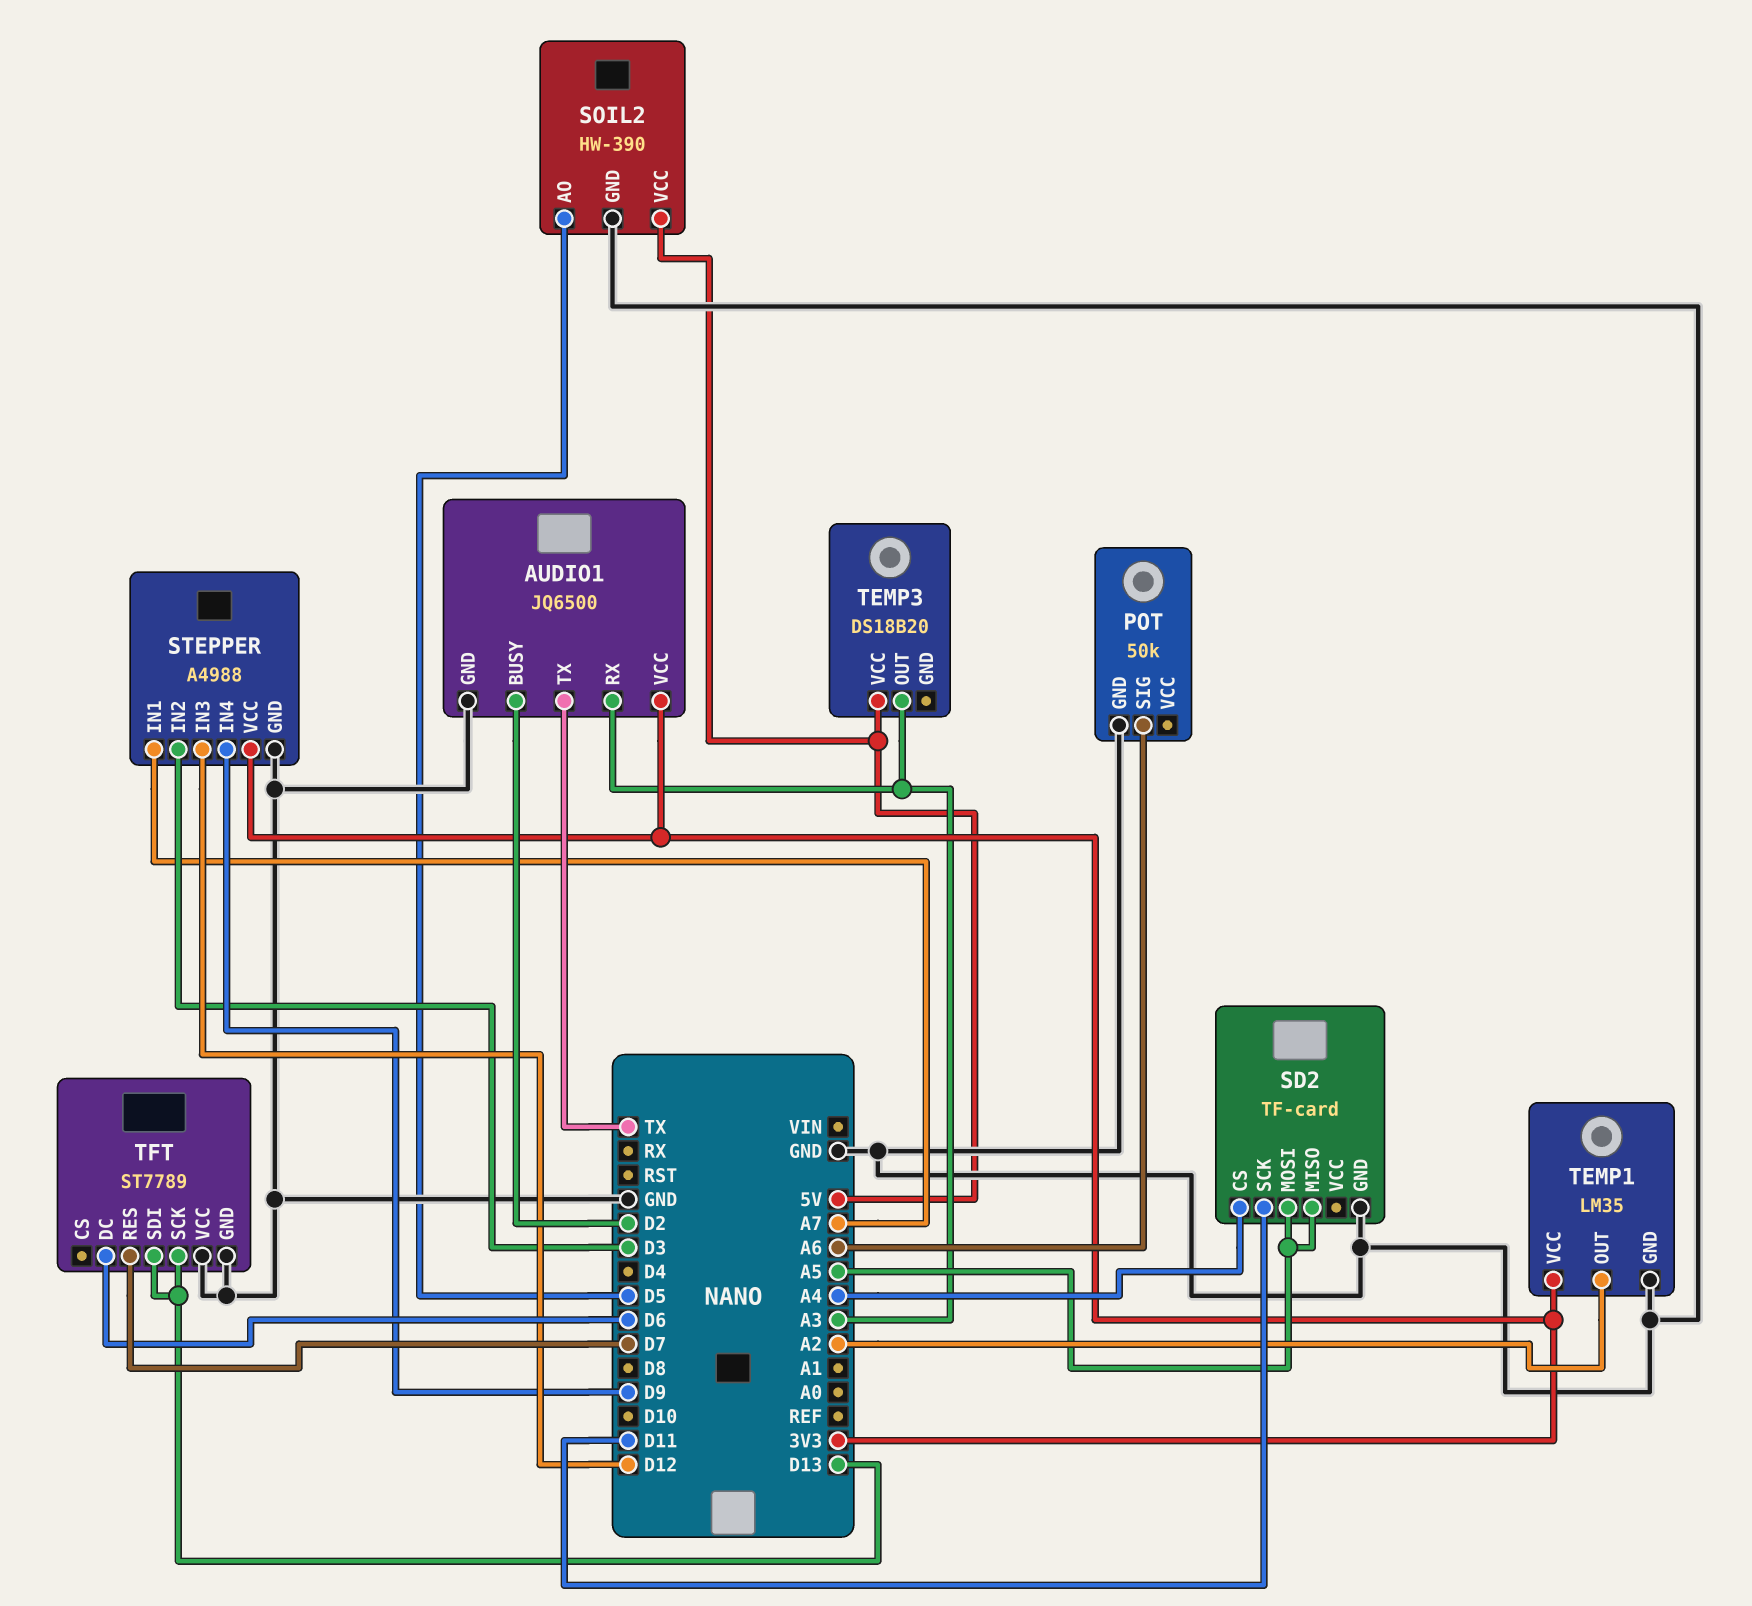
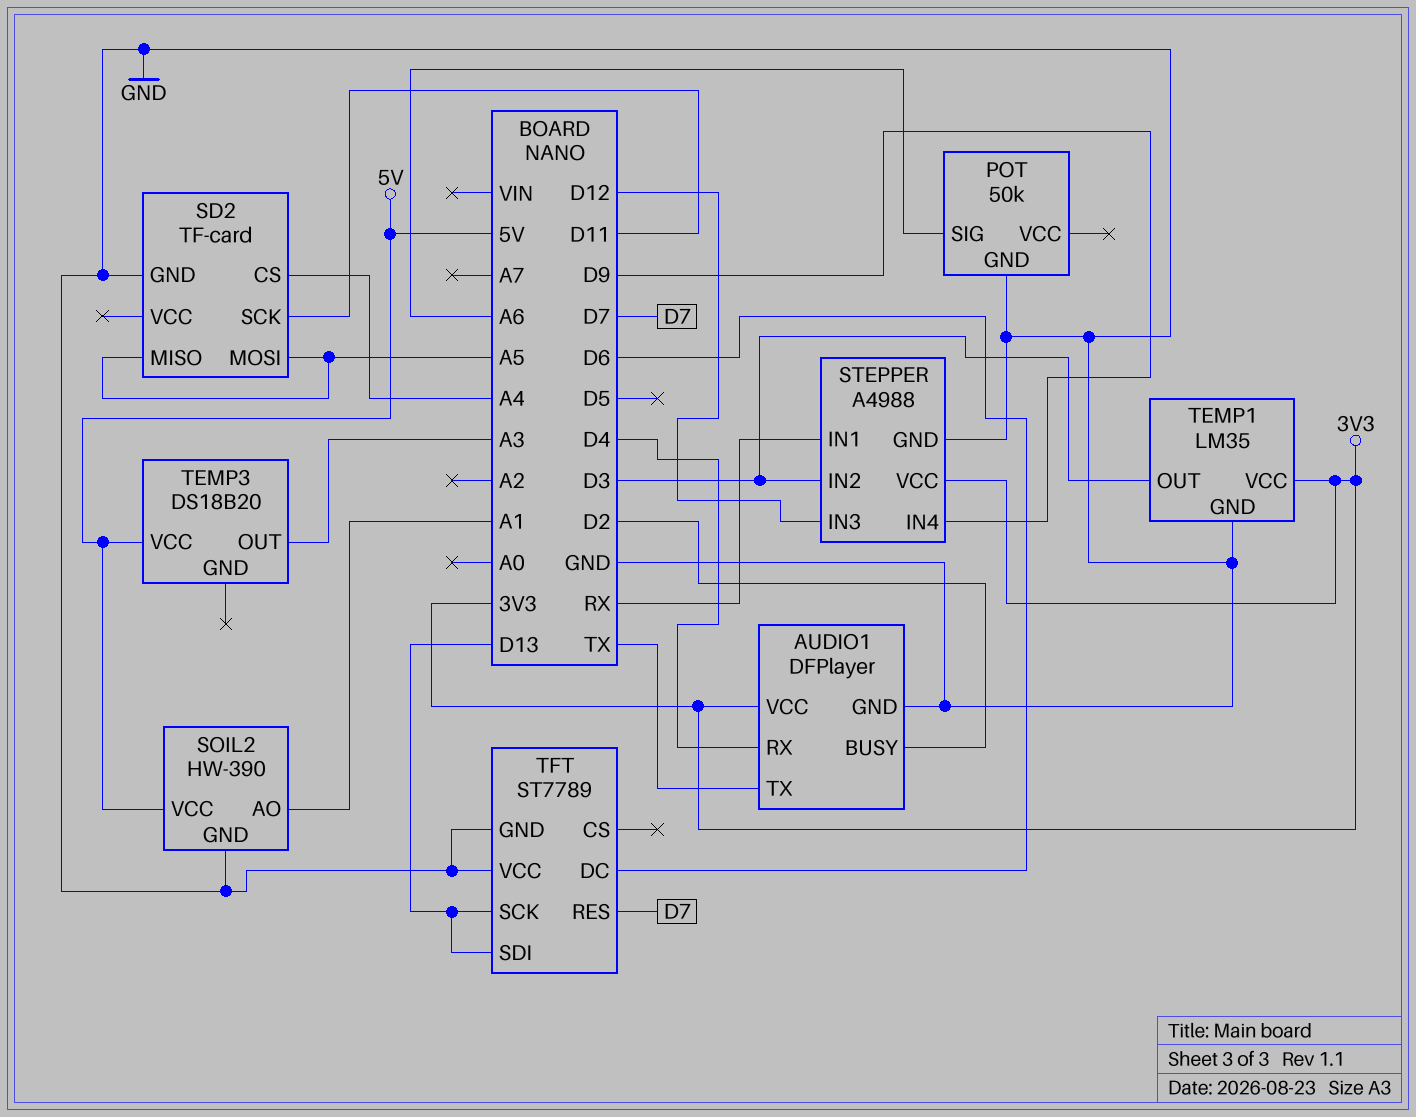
AUDIO1: JQ6500 -> DFPlayer
AUDIO1 pin RX: A3 -> D4
SOIL2 pin AO: D5 -> A1
STEPPER pin IN1: A7 -> RX
TEMP1 pin OUT: A2 -> D3

